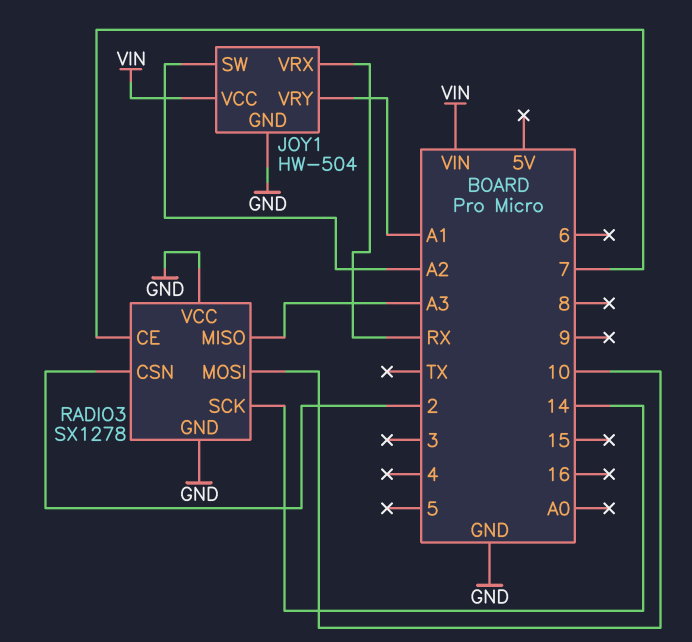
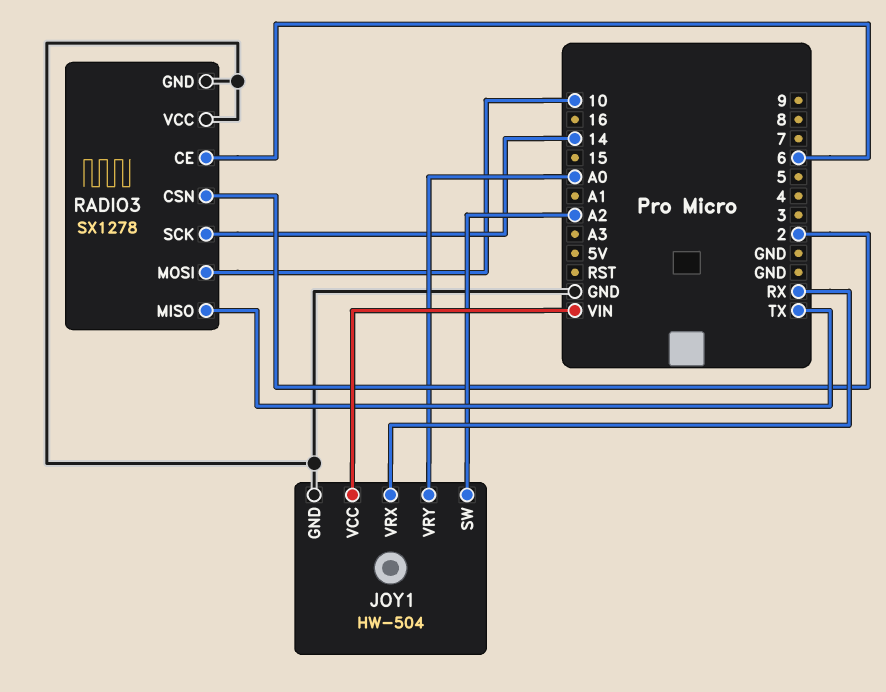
JOY1 pin VRY: A1 -> A0
RADIO3 pin CE: 7 -> 6
RADIO3 pin MISO: A3 -> TX

